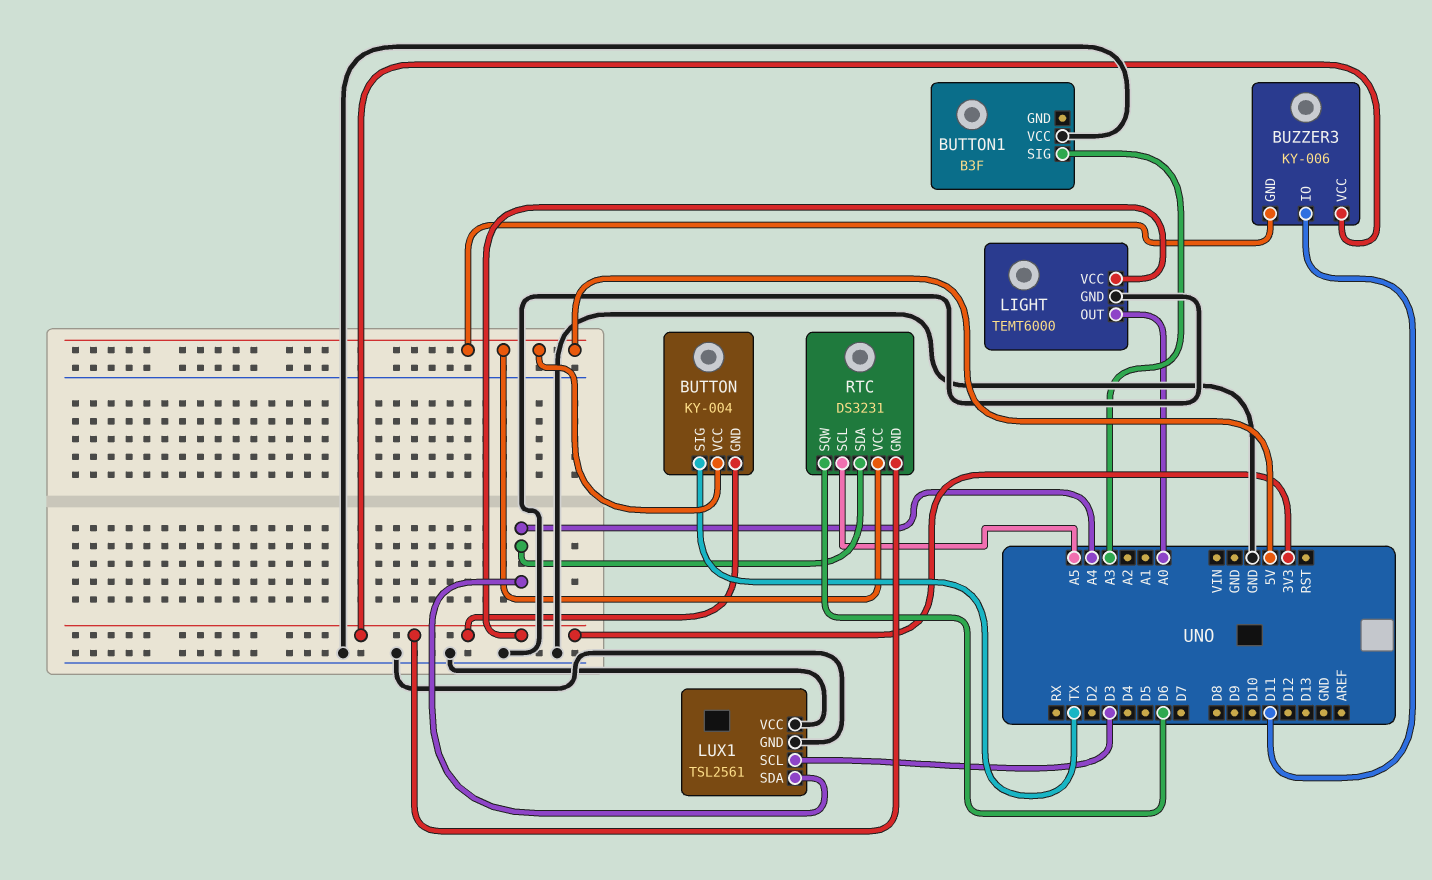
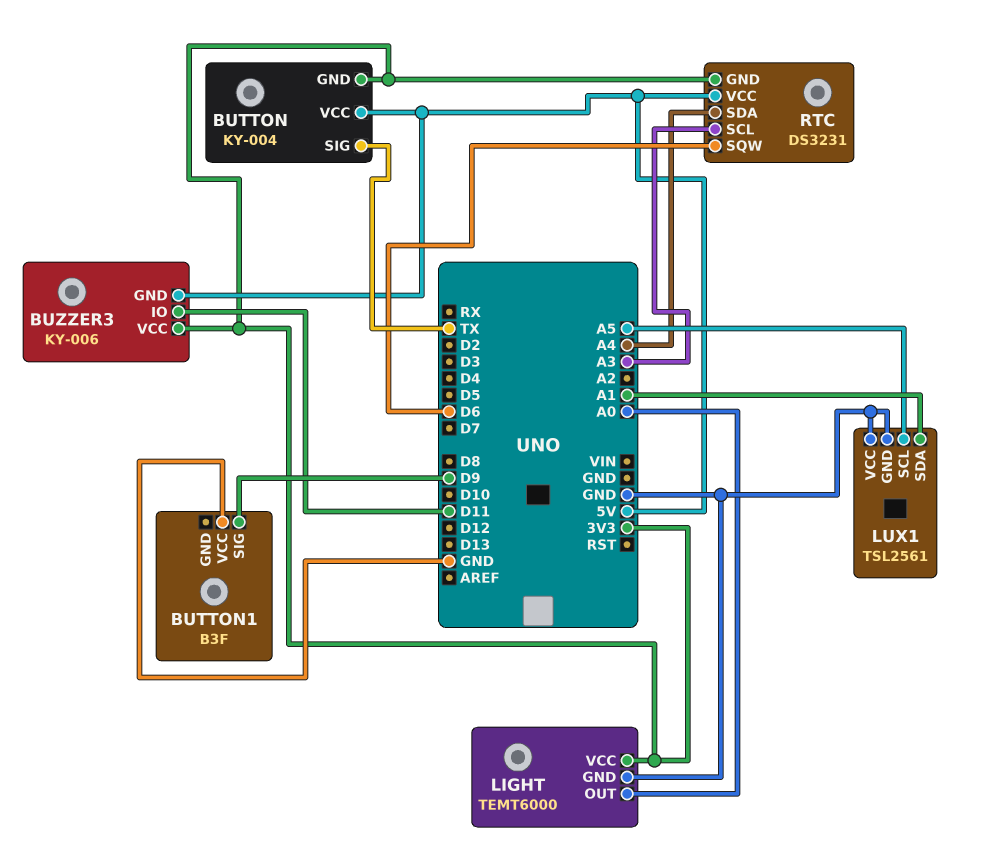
BUTTON1 pin SIG: A3 -> D9
LUX1 pin SCL: D3 -> A5
LUX1 pin SDA: A4 -> A1
RTC pin SCL: A5 -> A3

